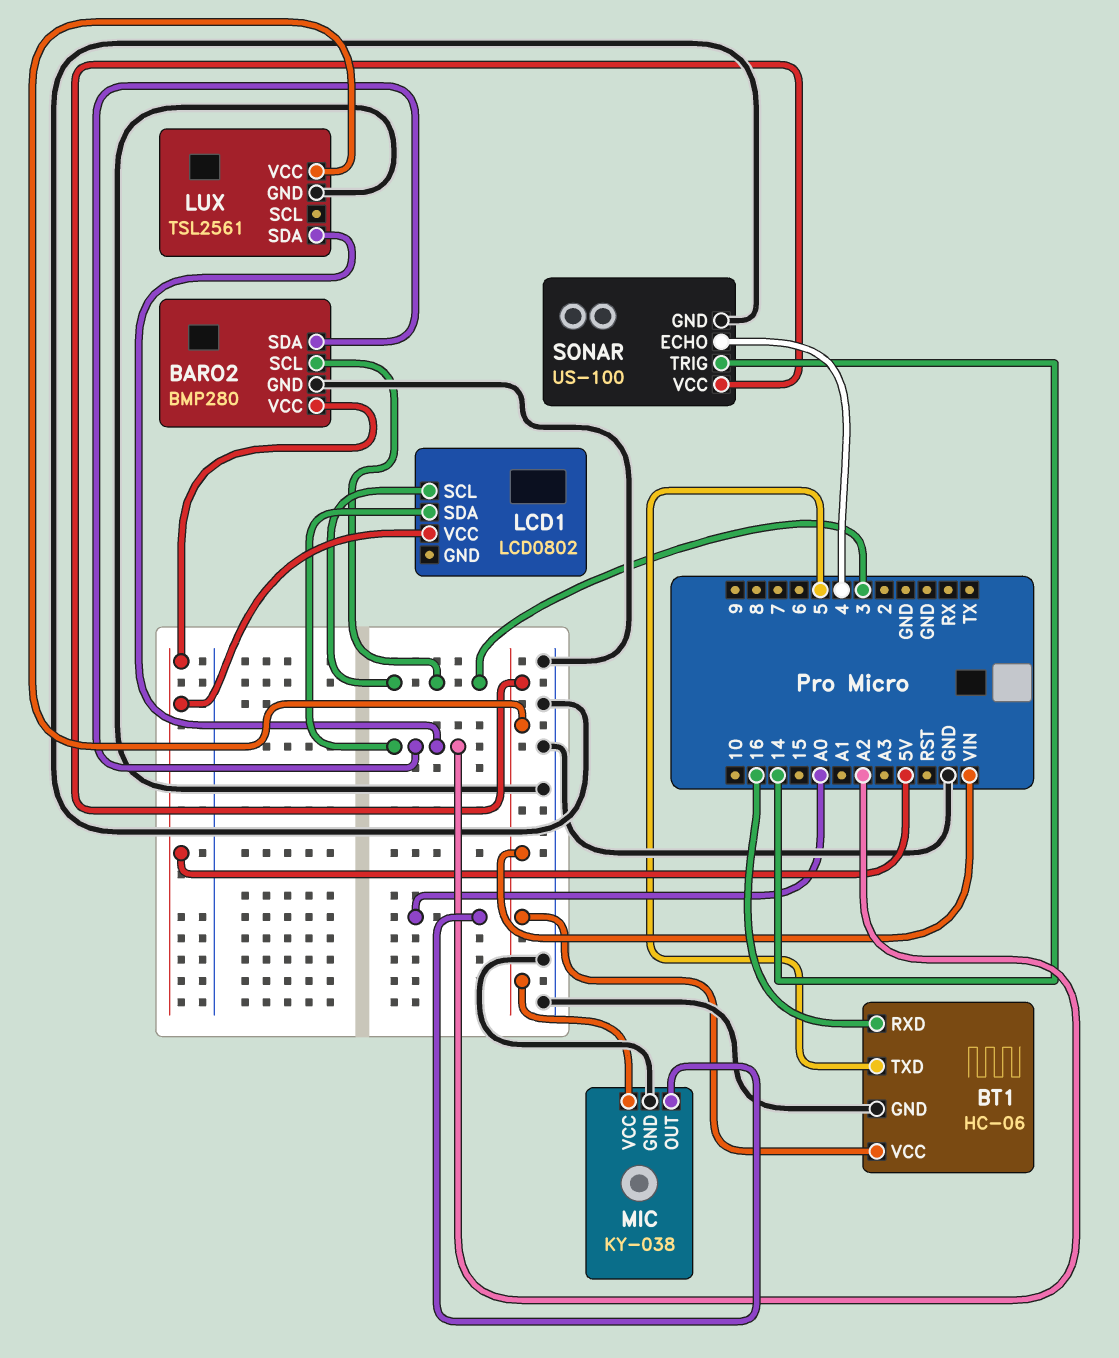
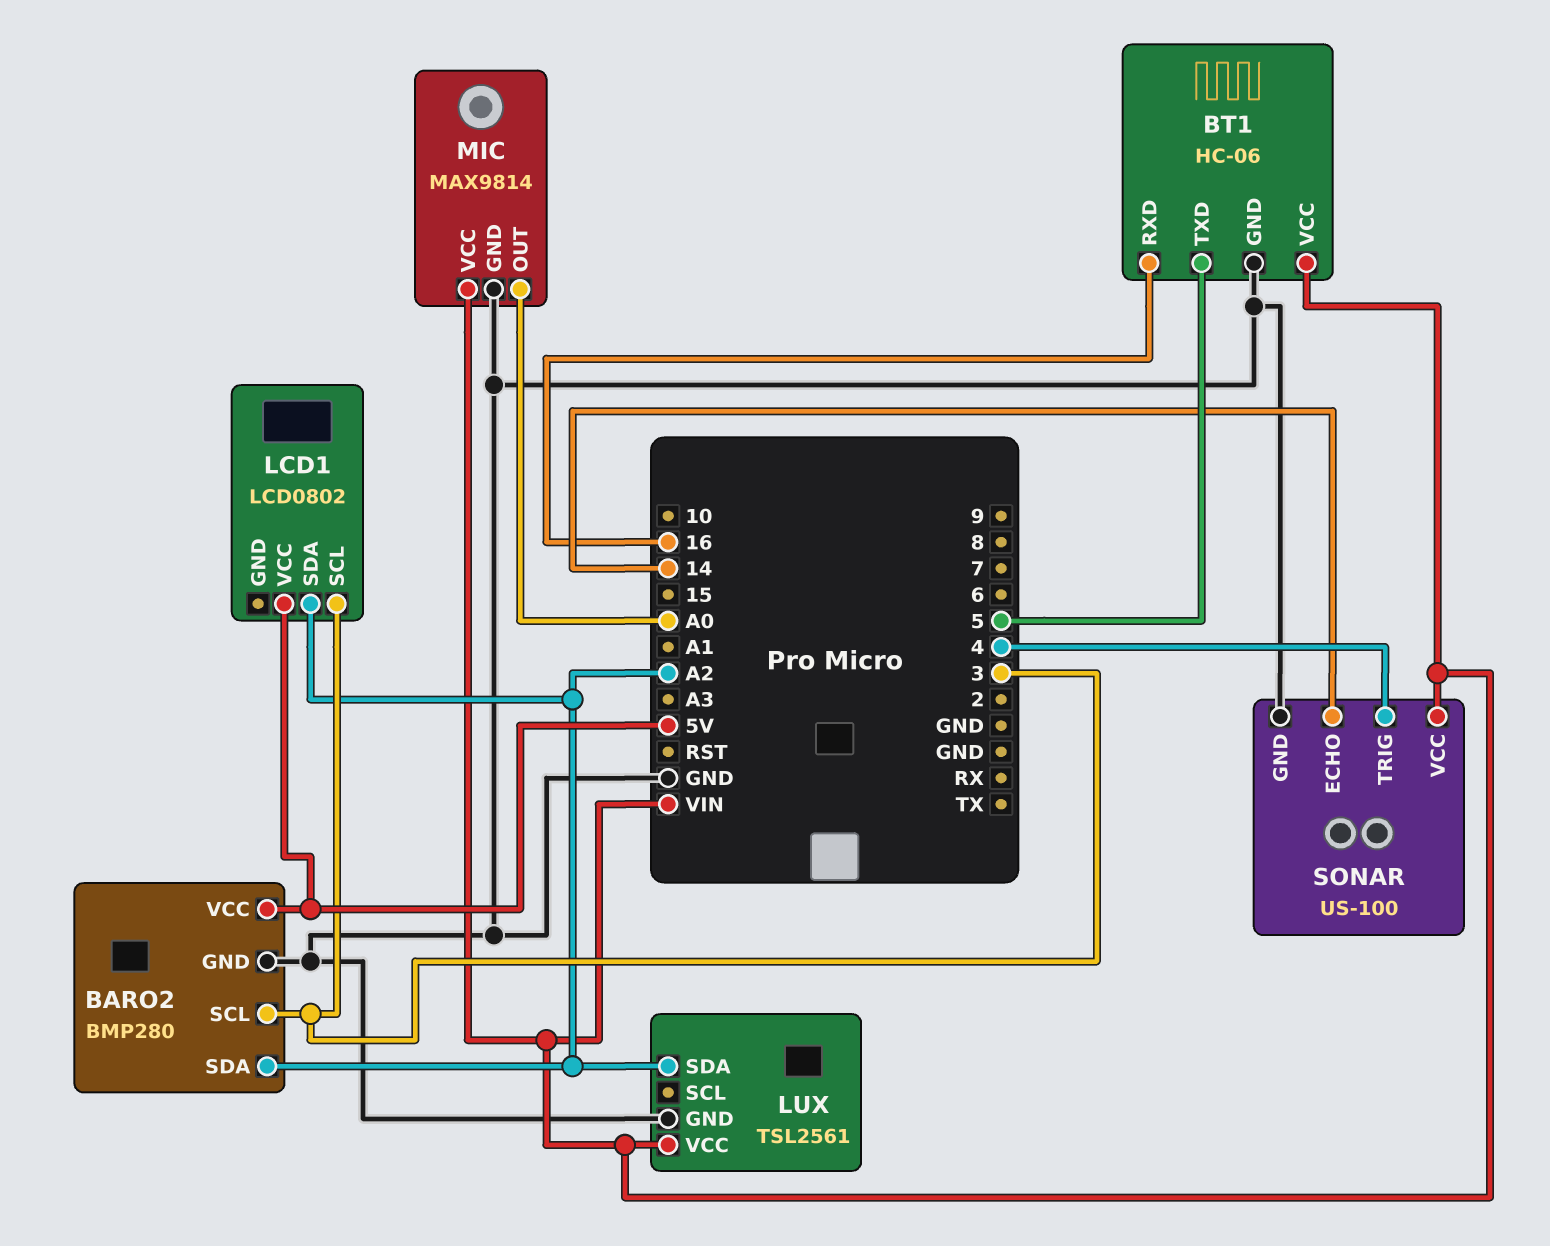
MIC: KY-038 -> MAX9814
SONAR pin ECHO: 4 -> 14
SONAR pin TRIG: 14 -> 4

